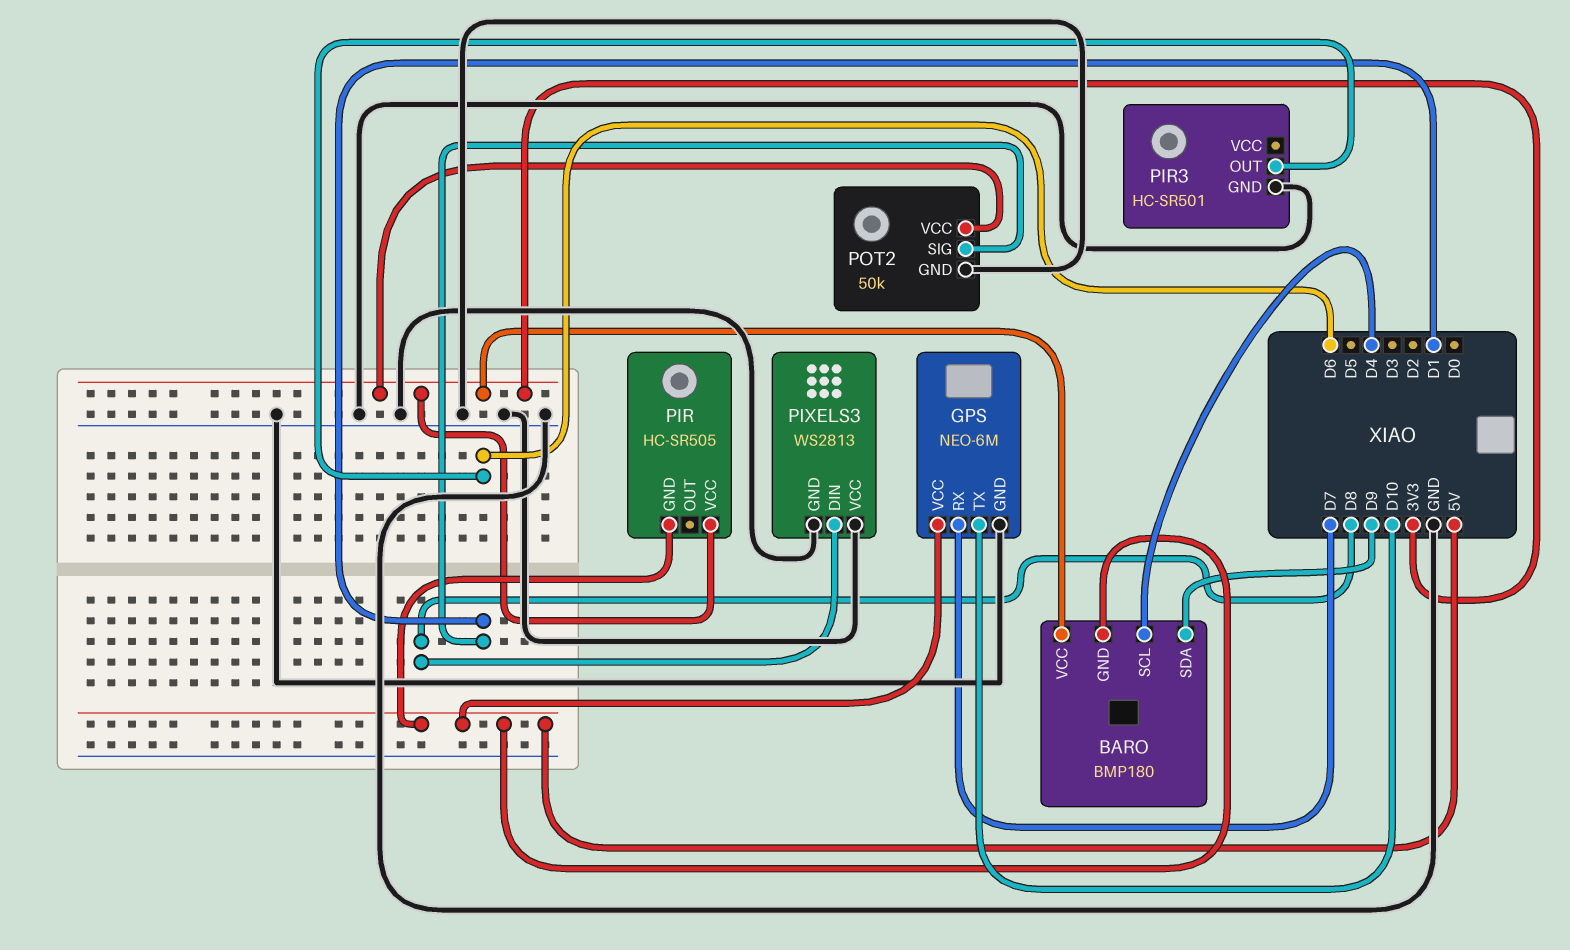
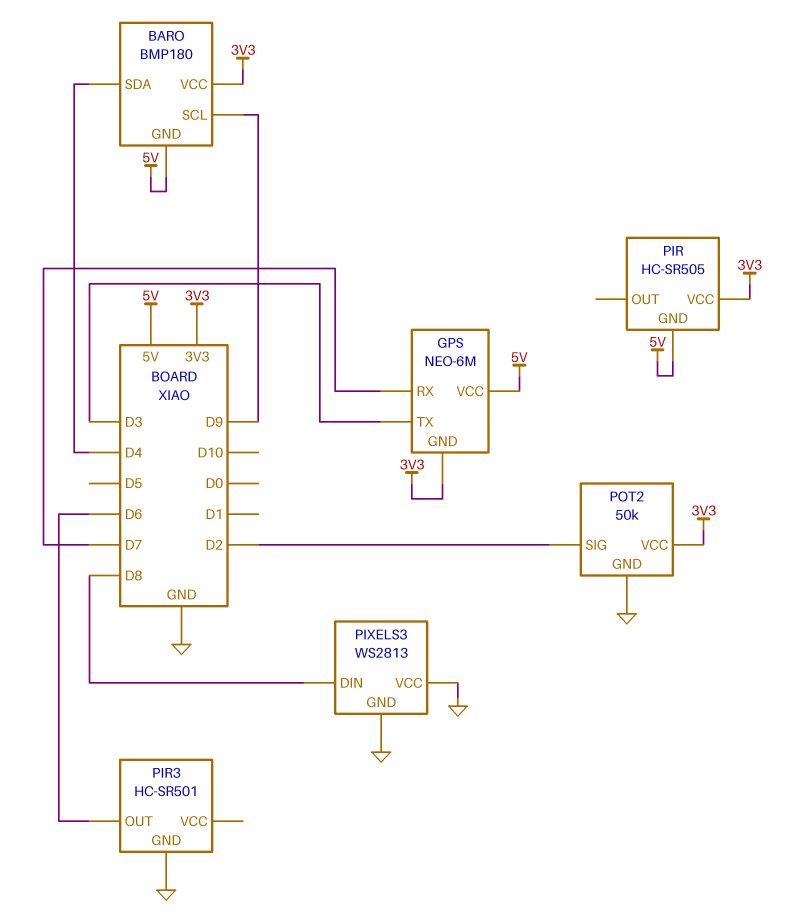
BARO pin SCL: D4 -> D9
BARO pin SDA: D9 -> D4
GPS pin GND: GND -> 3V3
GPS pin TX: D10 -> D3
POT2 pin SIG: D1 -> D2

